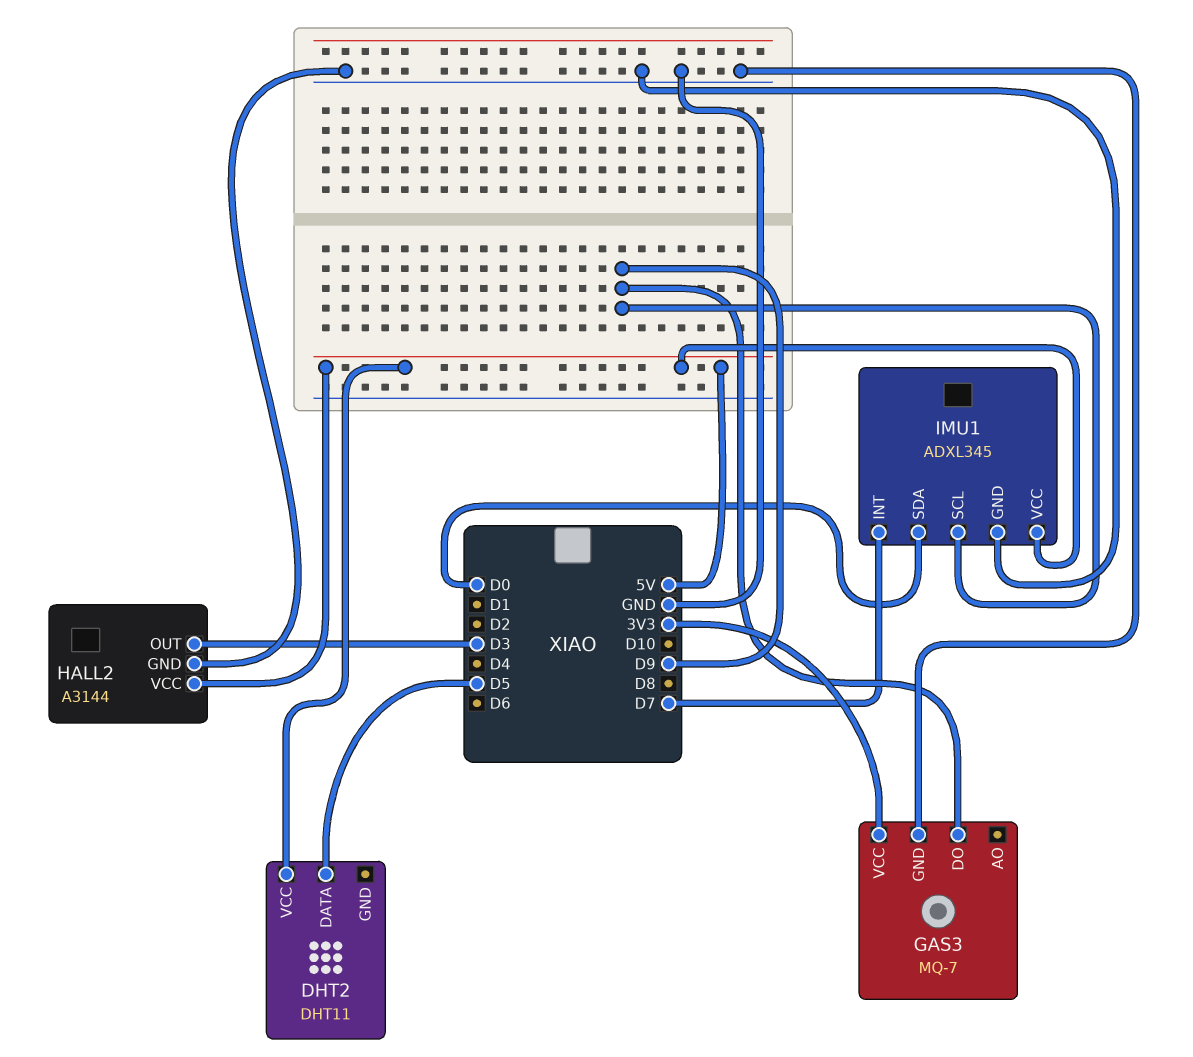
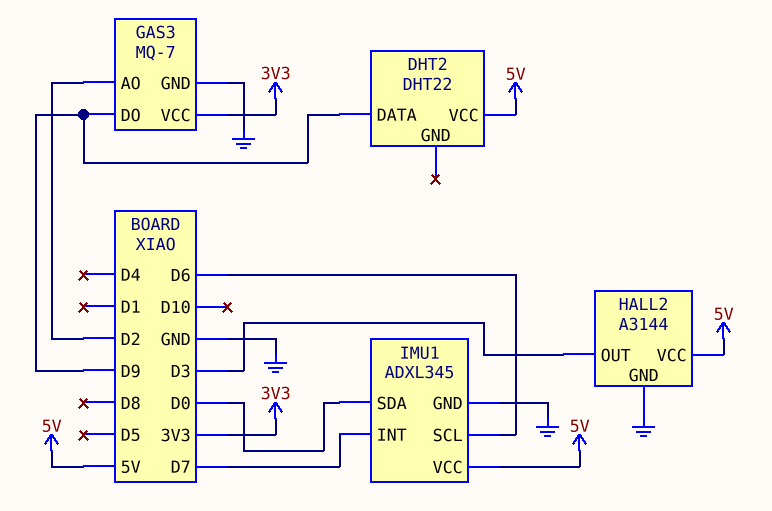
DHT2: DHT11 -> DHT22
DHT2 pin DATA: D5 -> D9
GAS3 pin AO: none -> D2
IMU1 pin SCL: D9 -> D6

